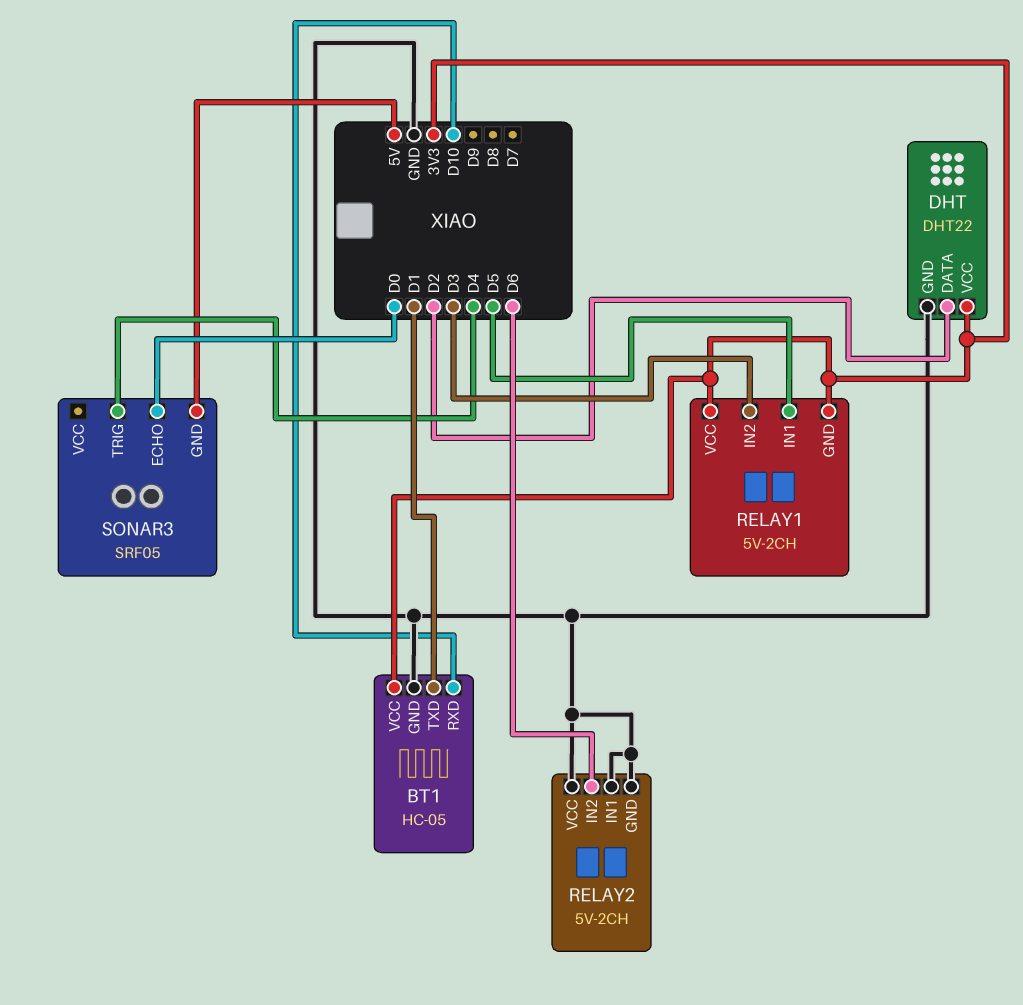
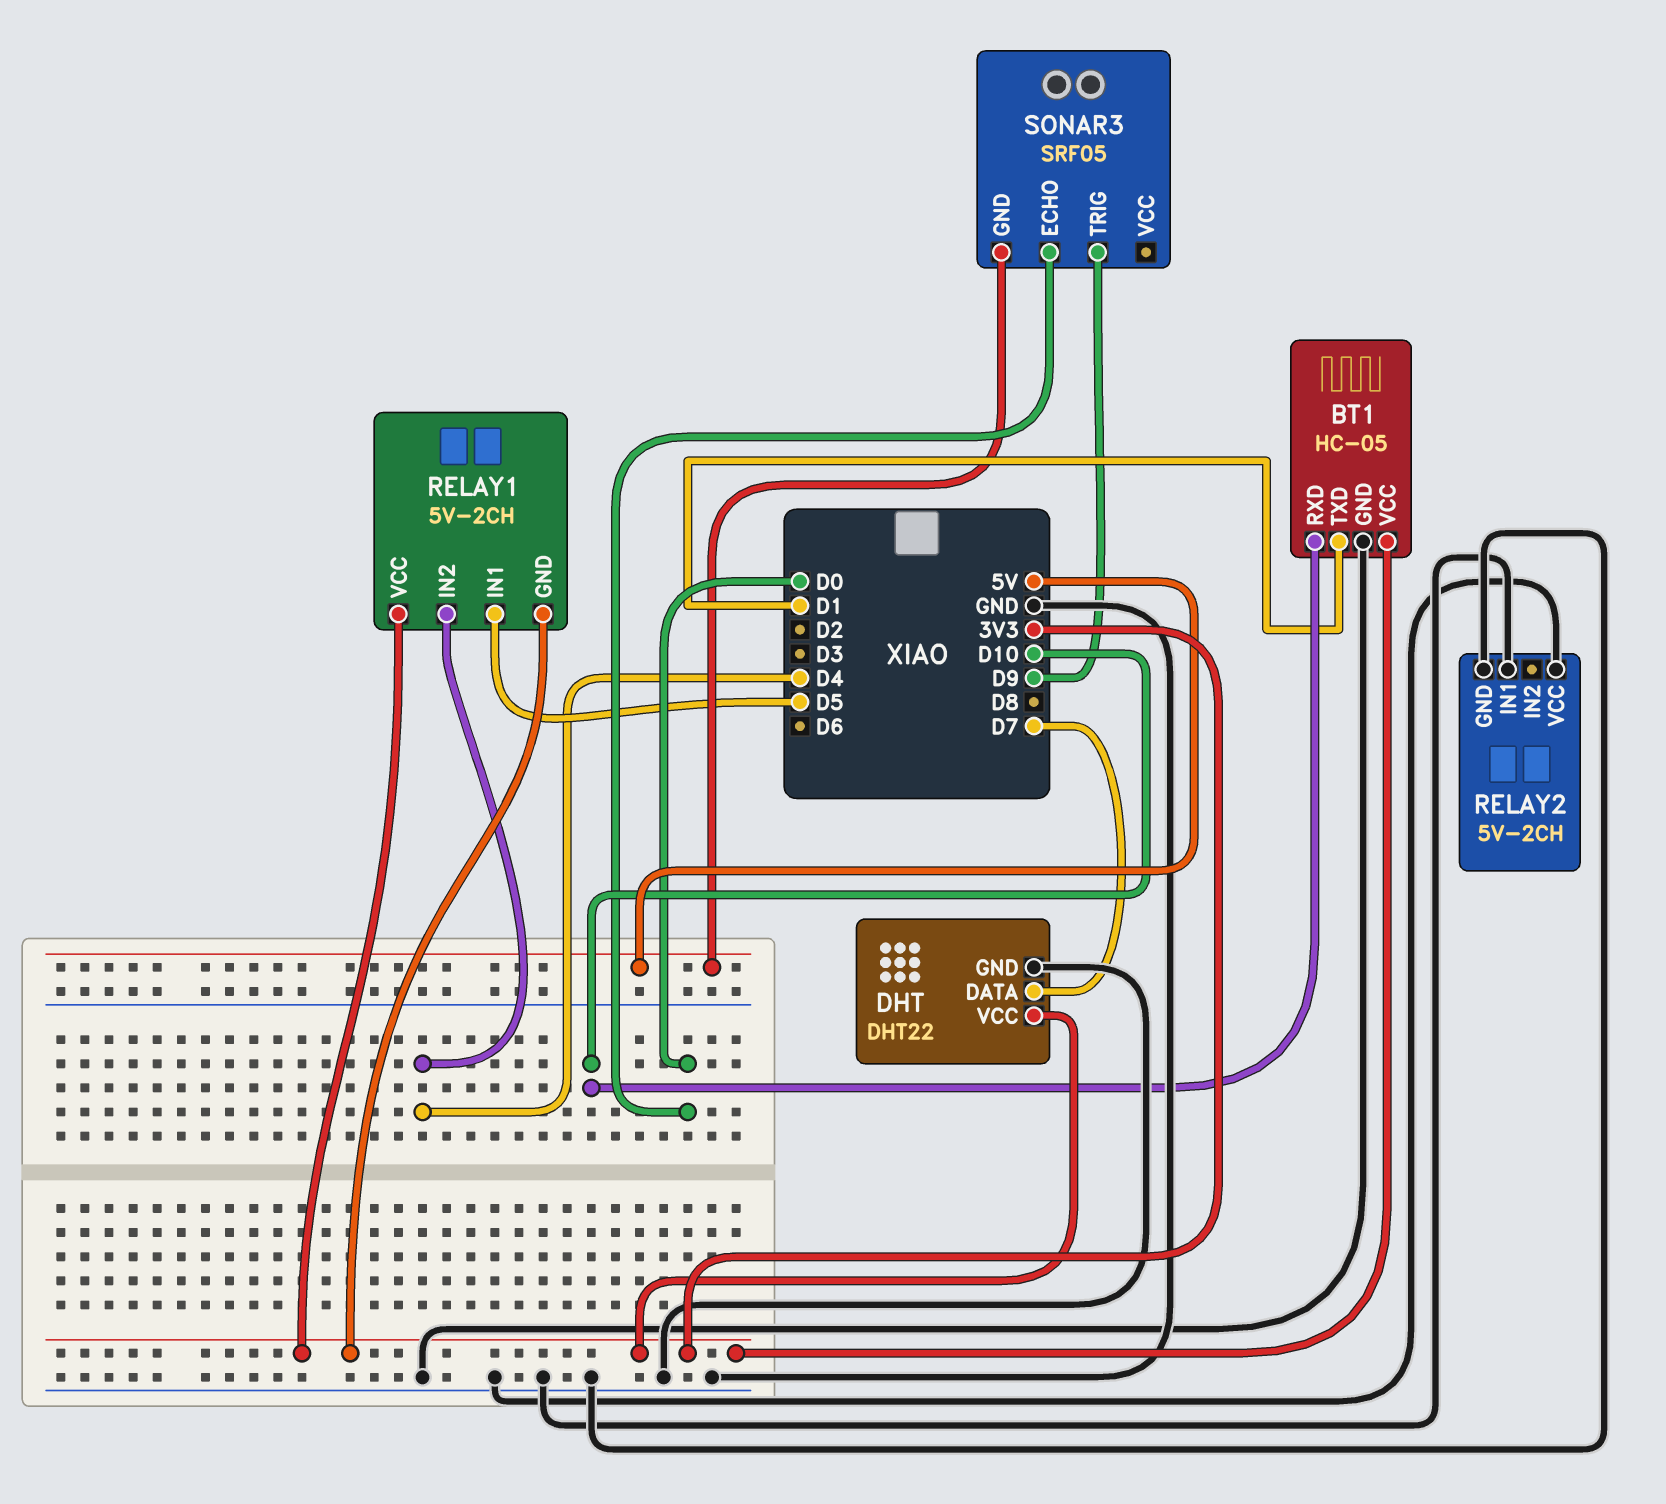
DHT pin DATA: D2 -> D7
RELAY1 pin IN2: D3 -> D4
RELAY2 pin IN2: D6 -> none
SONAR3 pin TRIG: D4 -> D9

